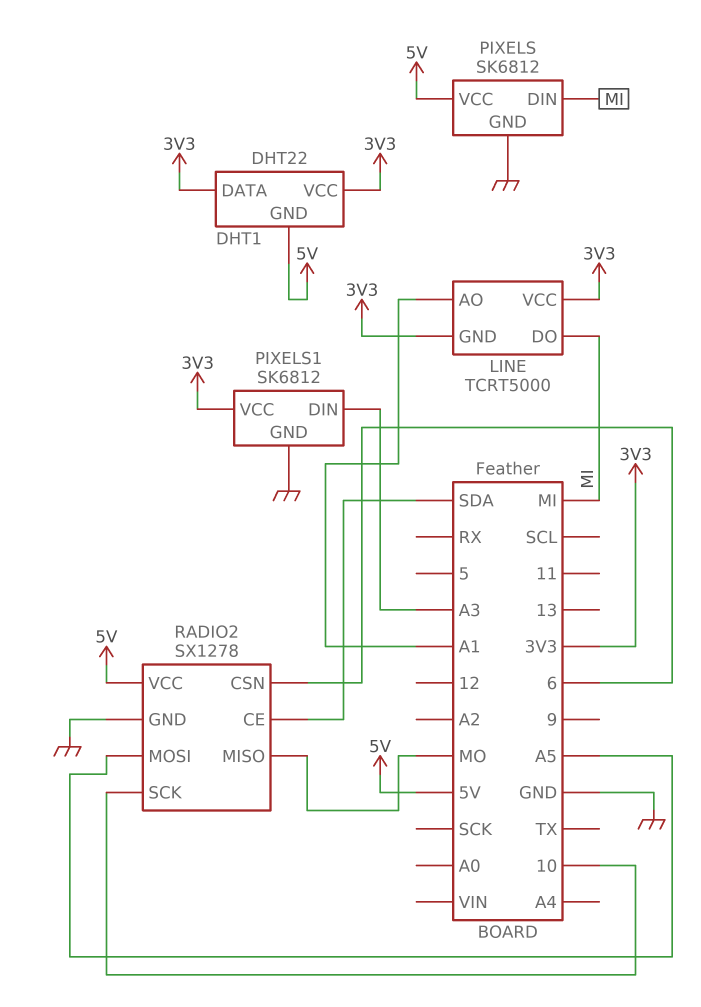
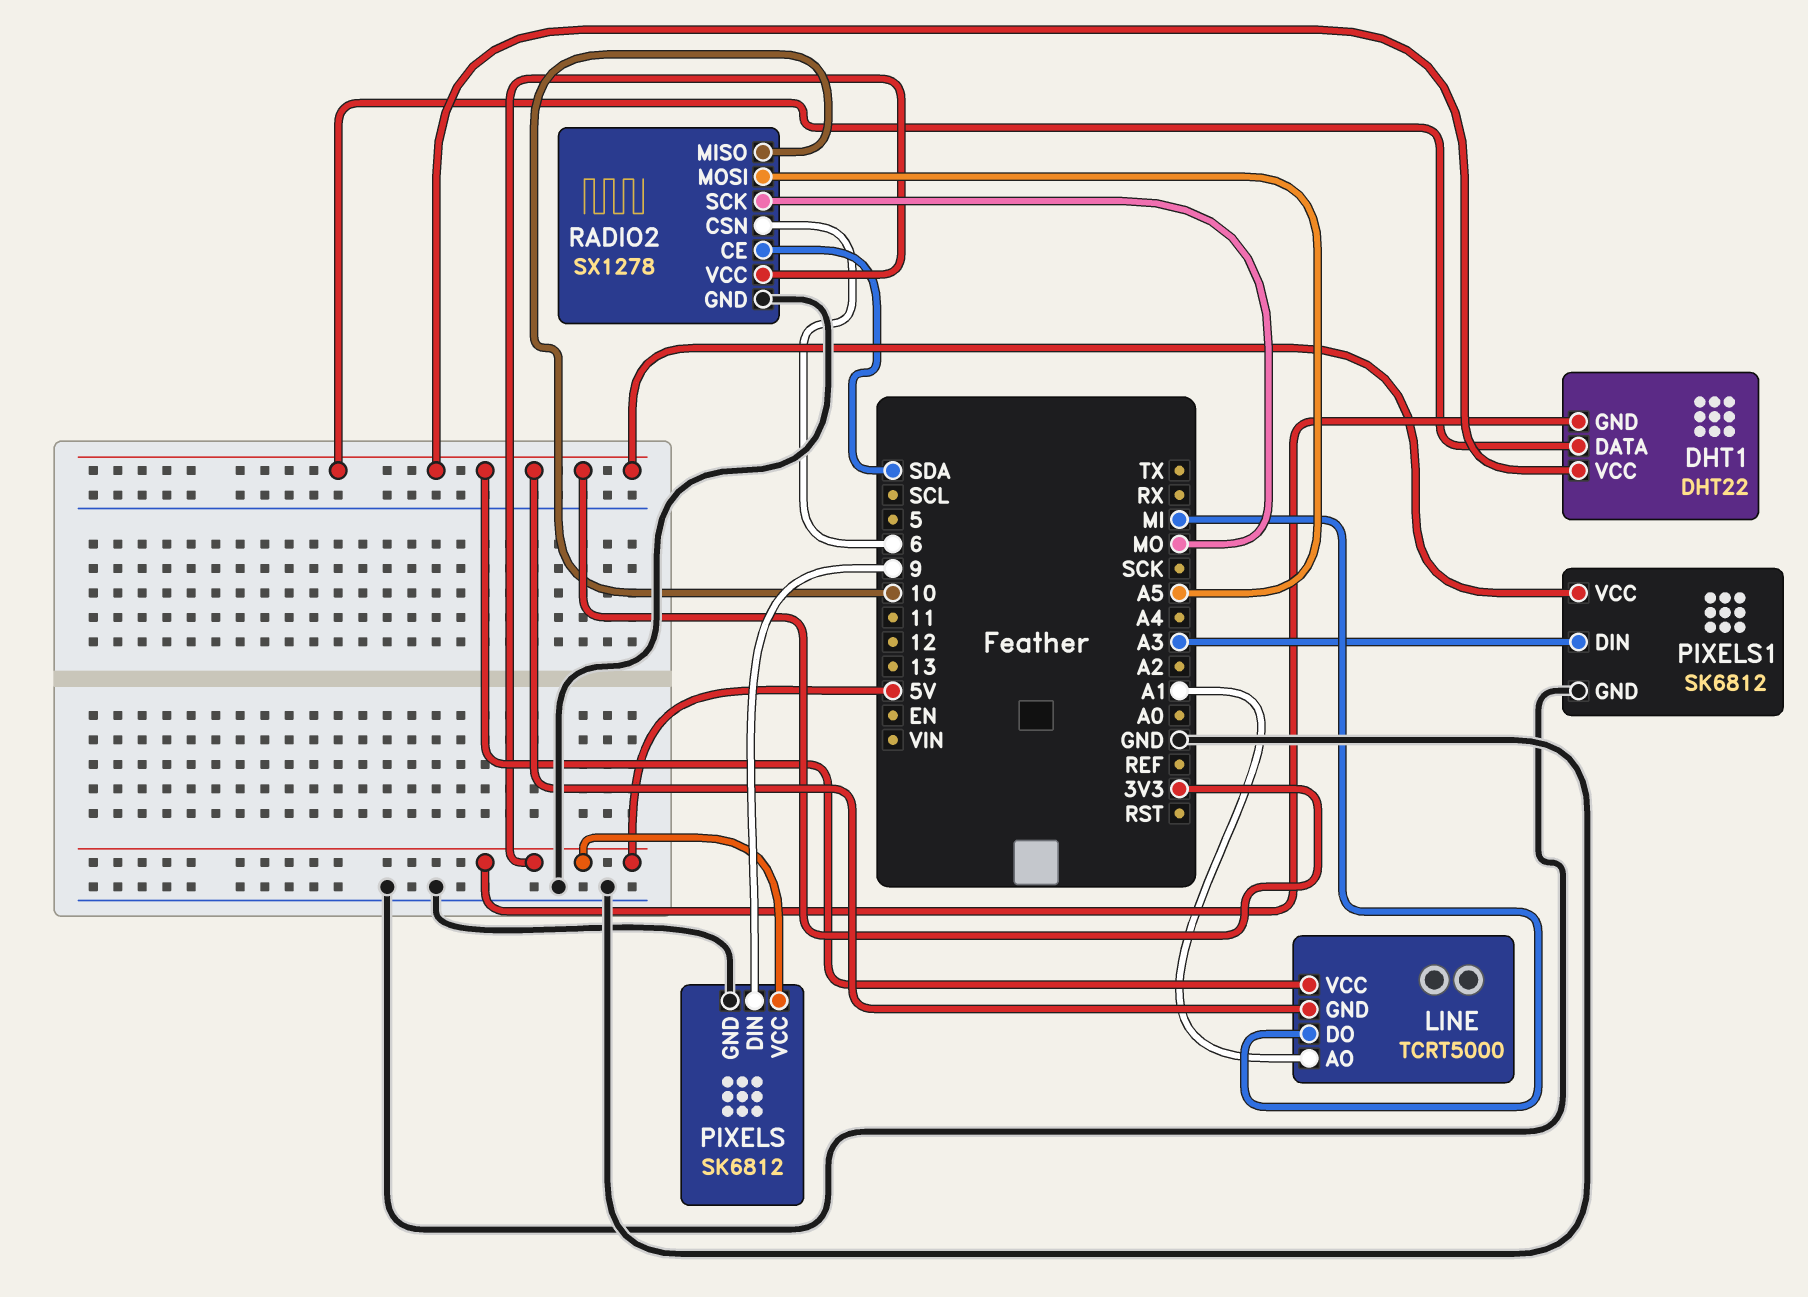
PIXELS pin DIN: MI -> 9
RADIO2 pin MISO: MO -> 10
RADIO2 pin SCK: 10 -> MO

